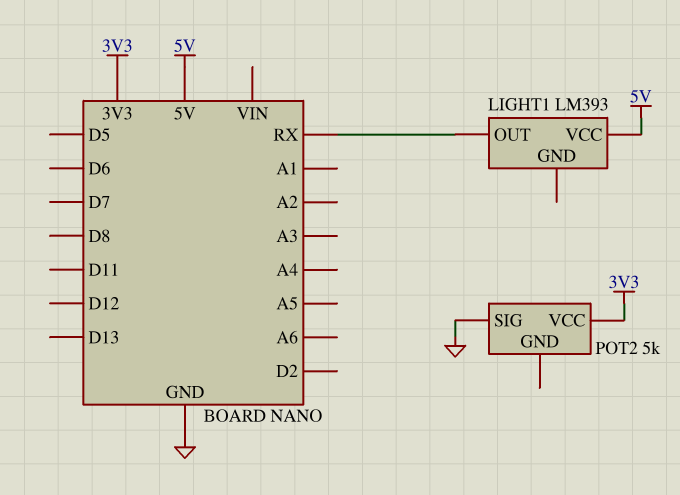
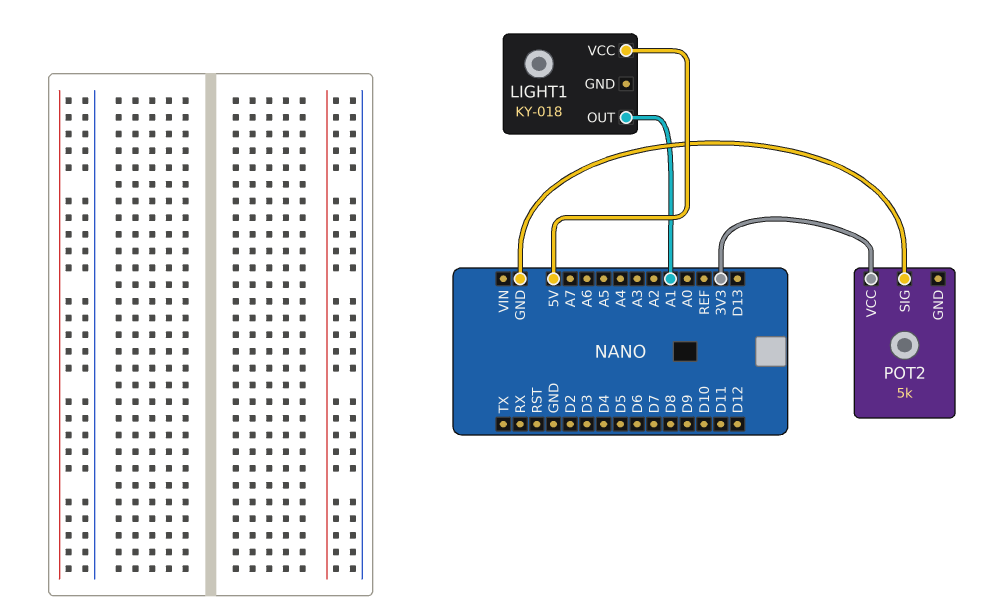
LIGHT1: LM393 -> KY-018
LIGHT1 pin OUT: RX -> A1

